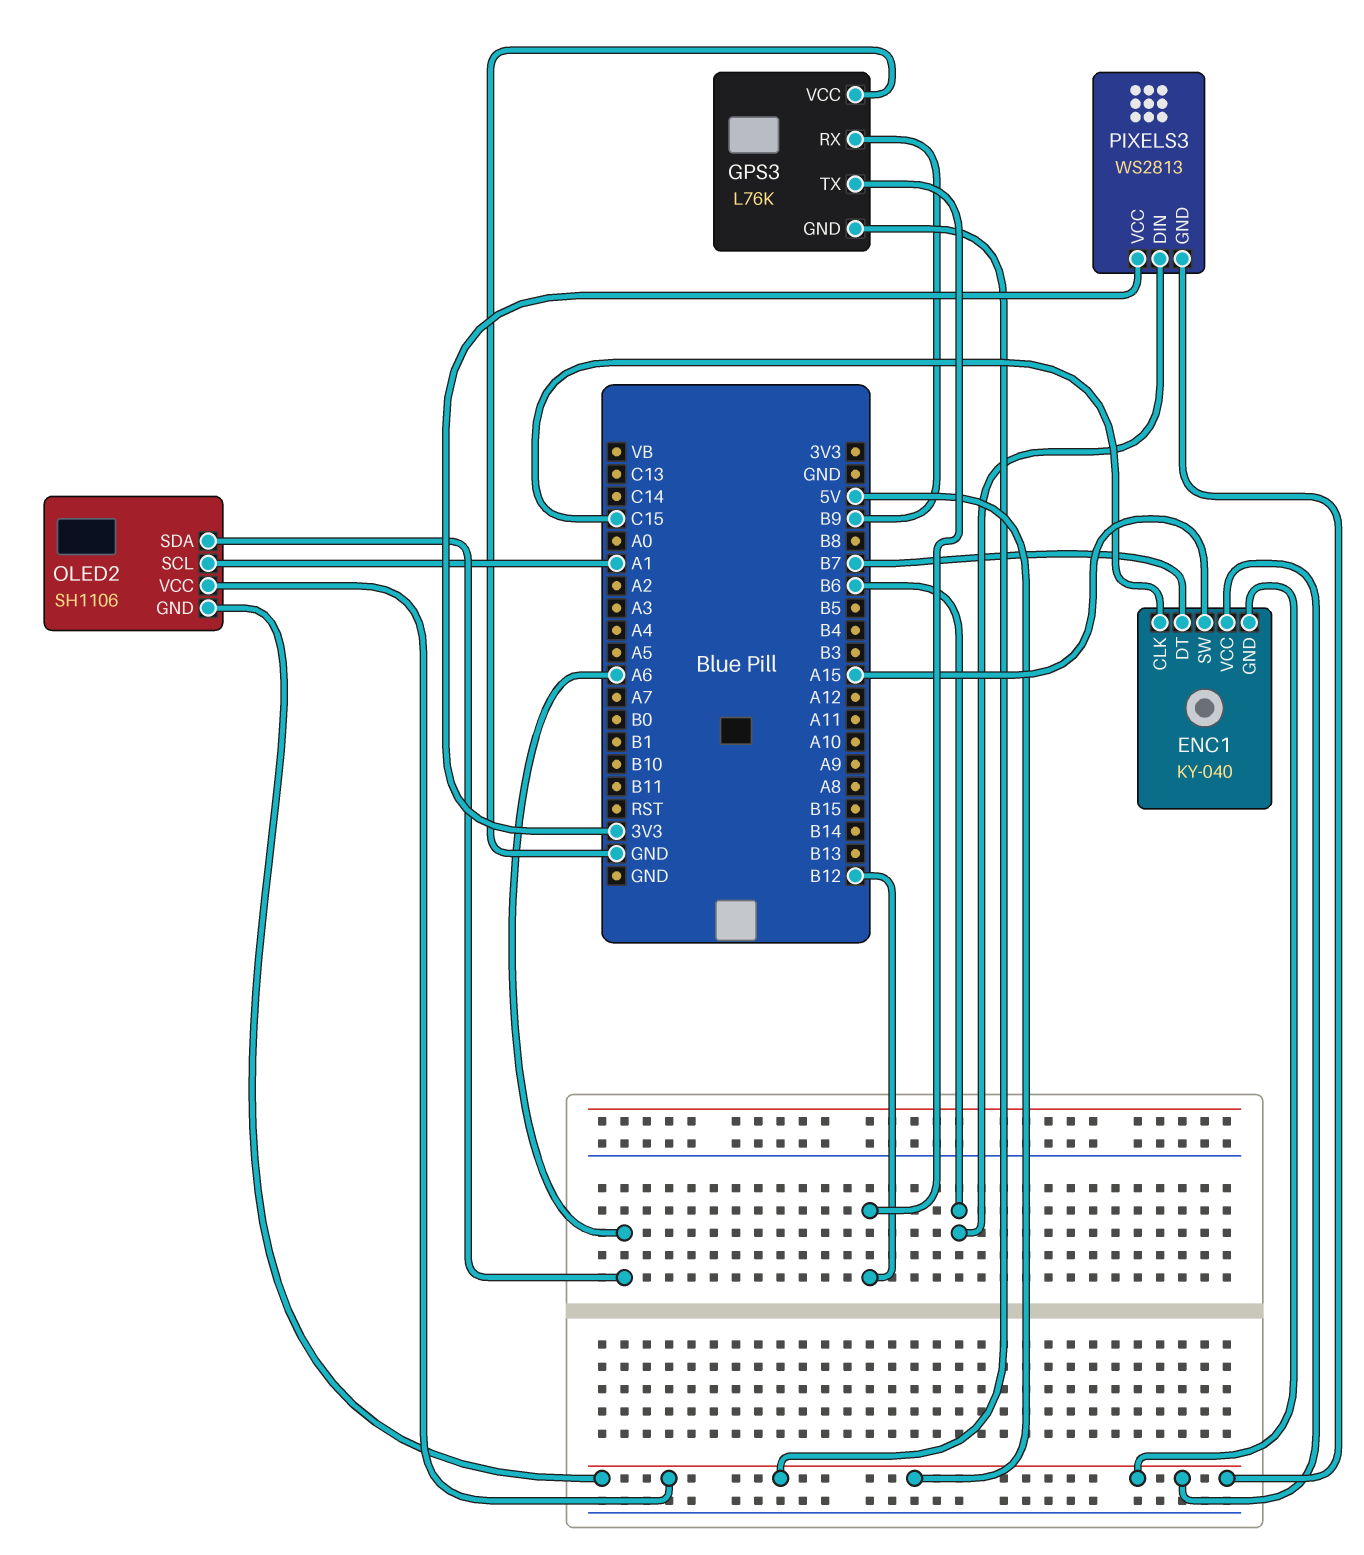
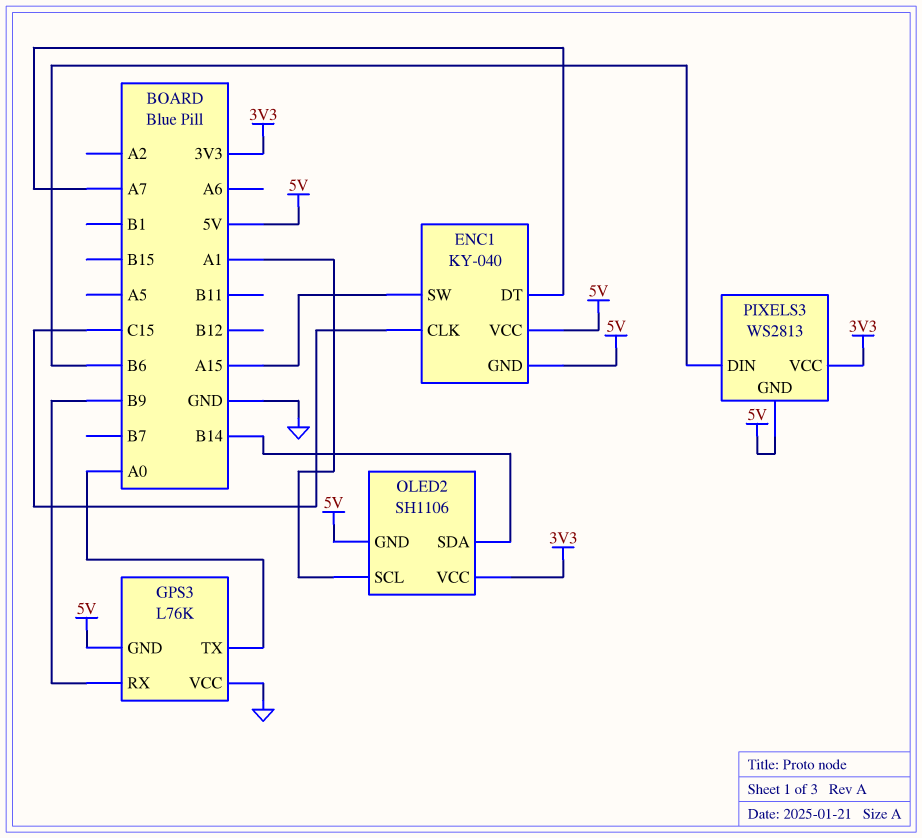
ENC1 pin DT: B7 -> A7
GPS3 pin TX: B12 -> A0
OLED2 pin SDA: A6 -> B14
OLED2 pin VCC: 5V -> 3V3

